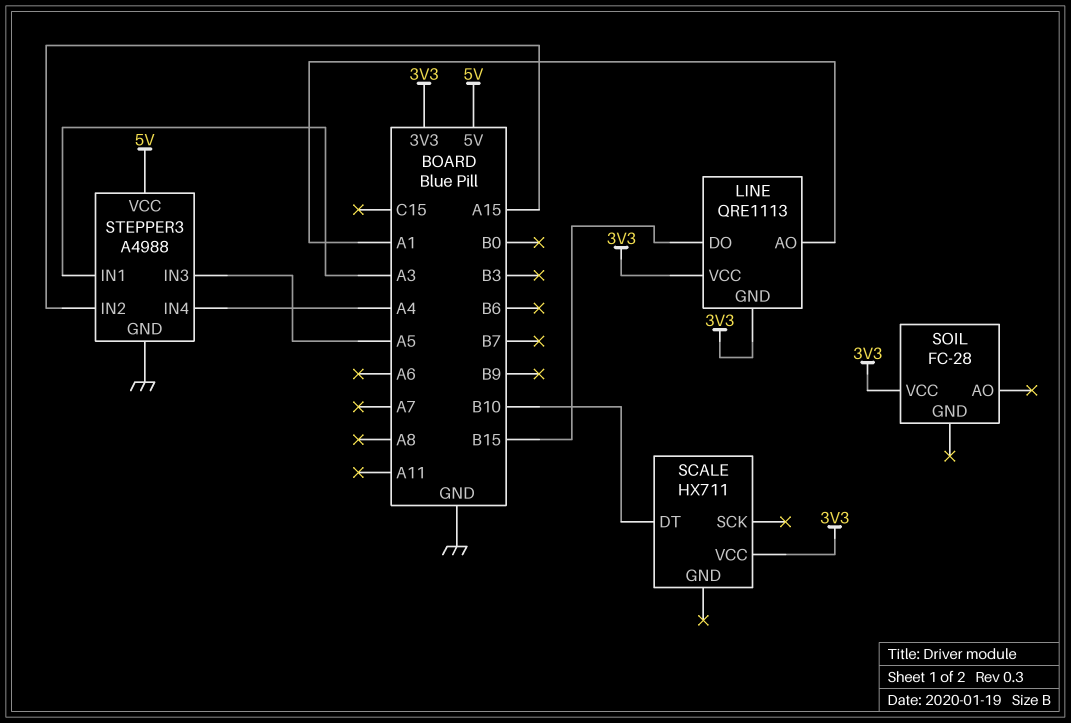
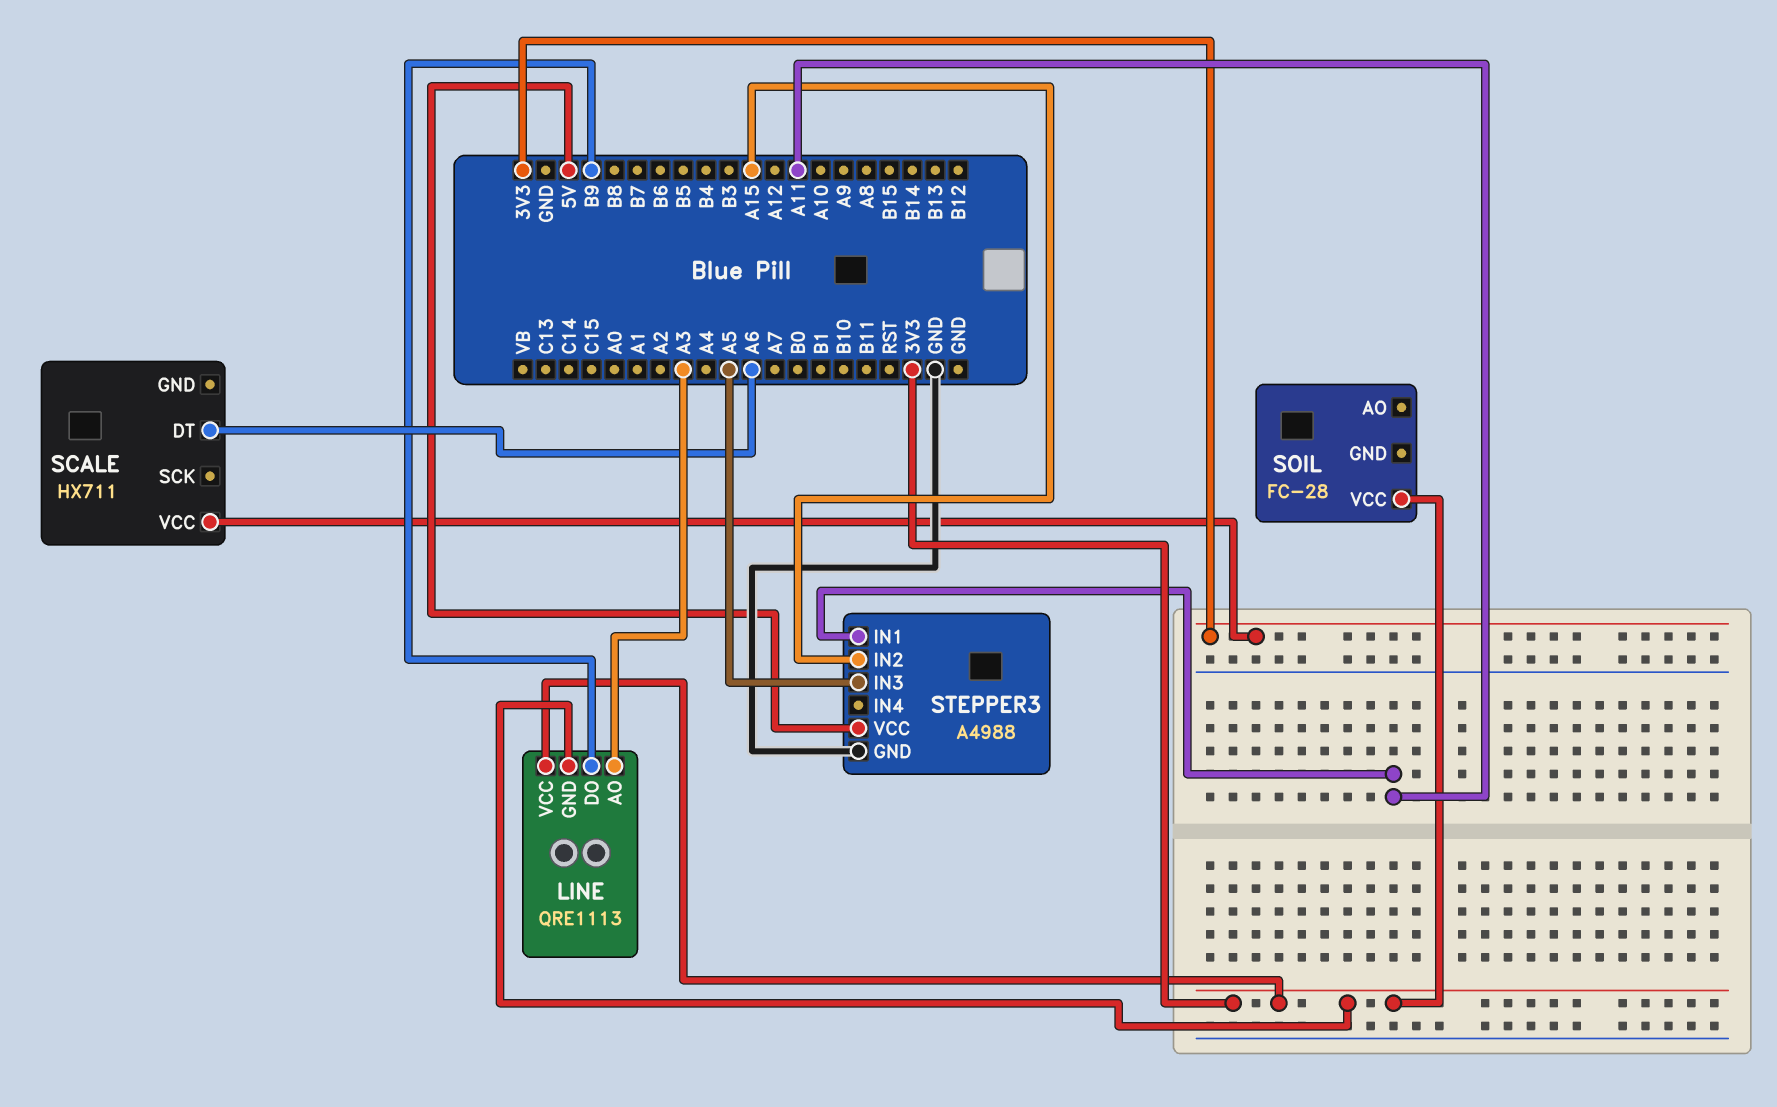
LINE pin AO: A1 -> A3
LINE pin DO: B15 -> B9
SCALE pin DT: B10 -> A6
STEPPER3 pin IN1: A3 -> A11
STEPPER3 pin IN4: A4 -> none

